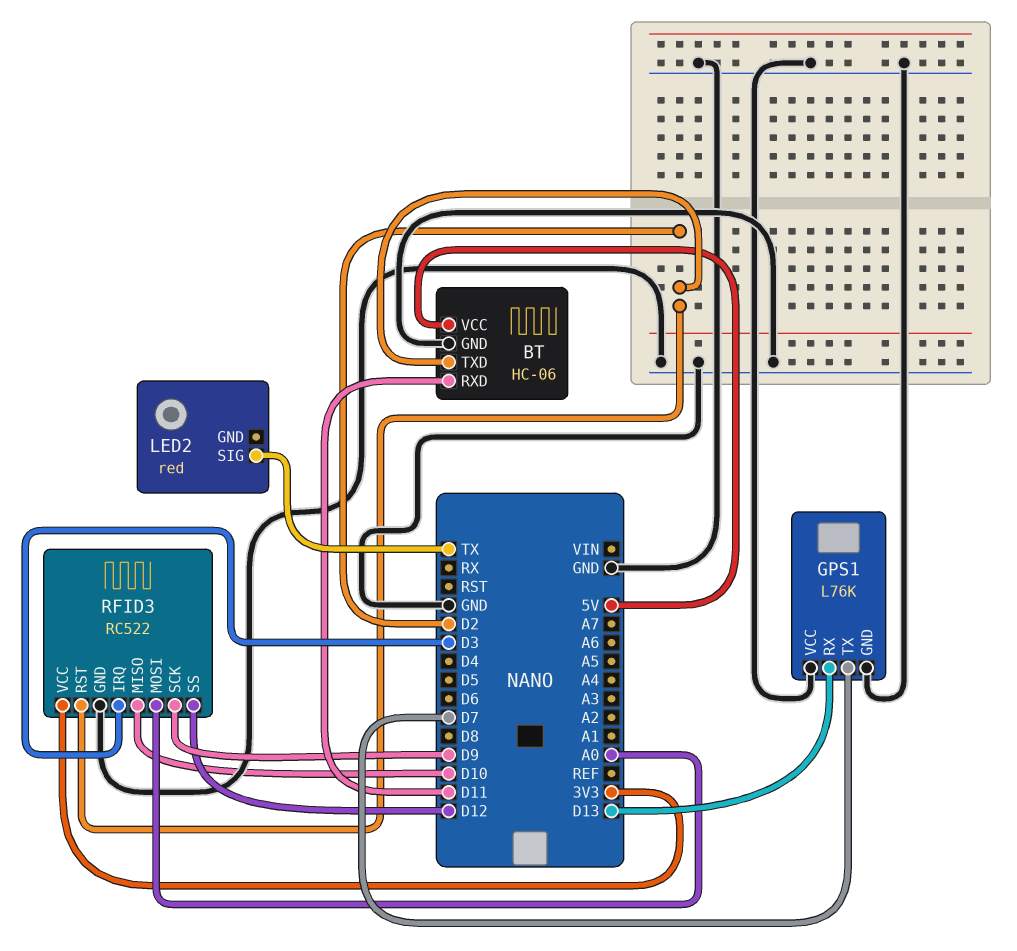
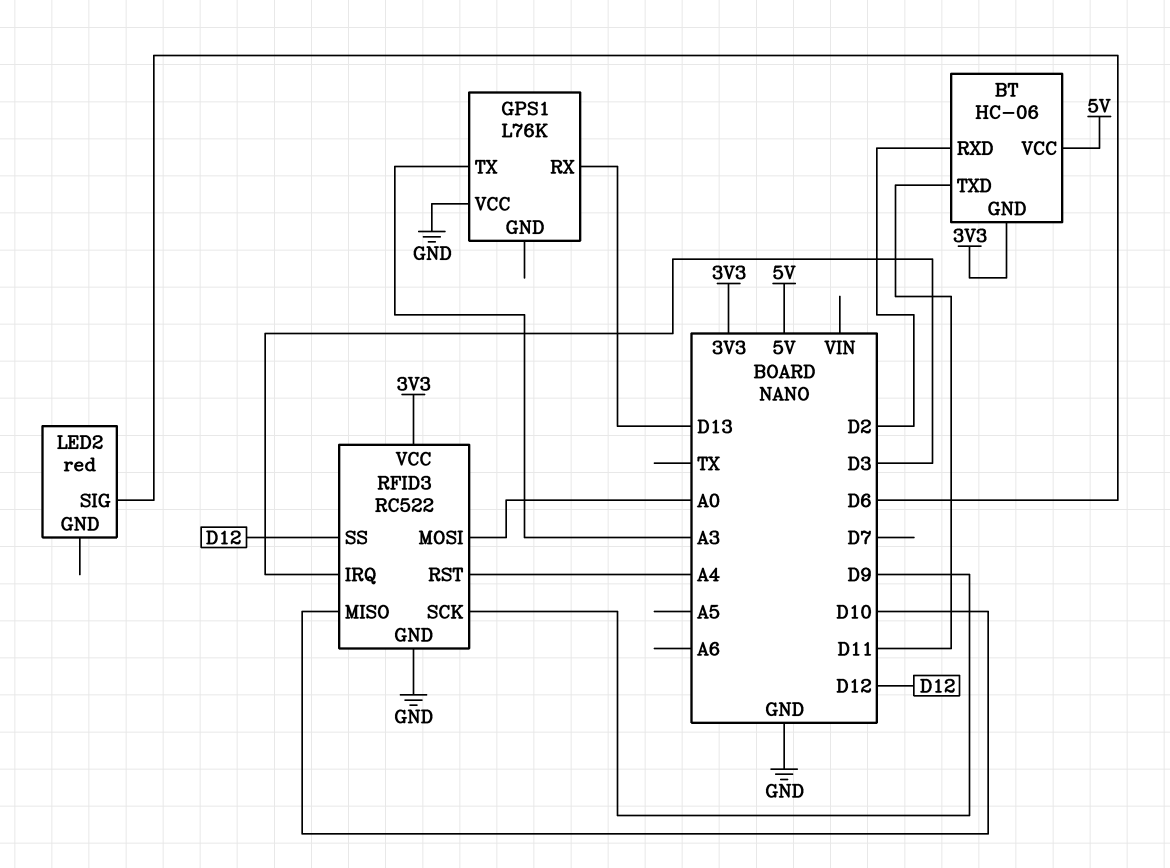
BT pin GND: GND -> 3V3
BT pin RXD: D11 -> D2
BT pin TXD: D2 -> D11
GPS1 pin GND: GND -> none
GPS1 pin TX: D7 -> A3
LED2 pin SIG: TX -> D6
RFID3 pin RST: D2 -> A4

